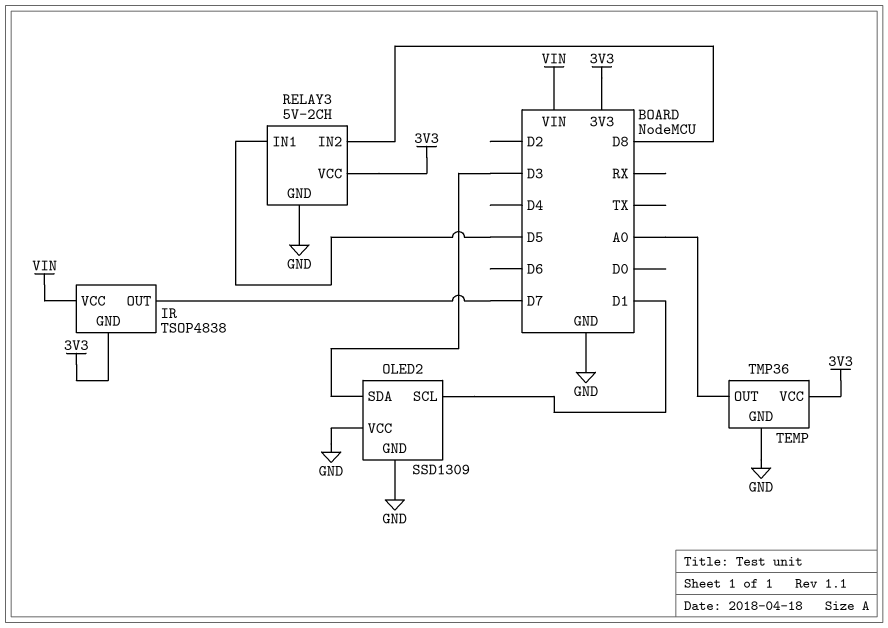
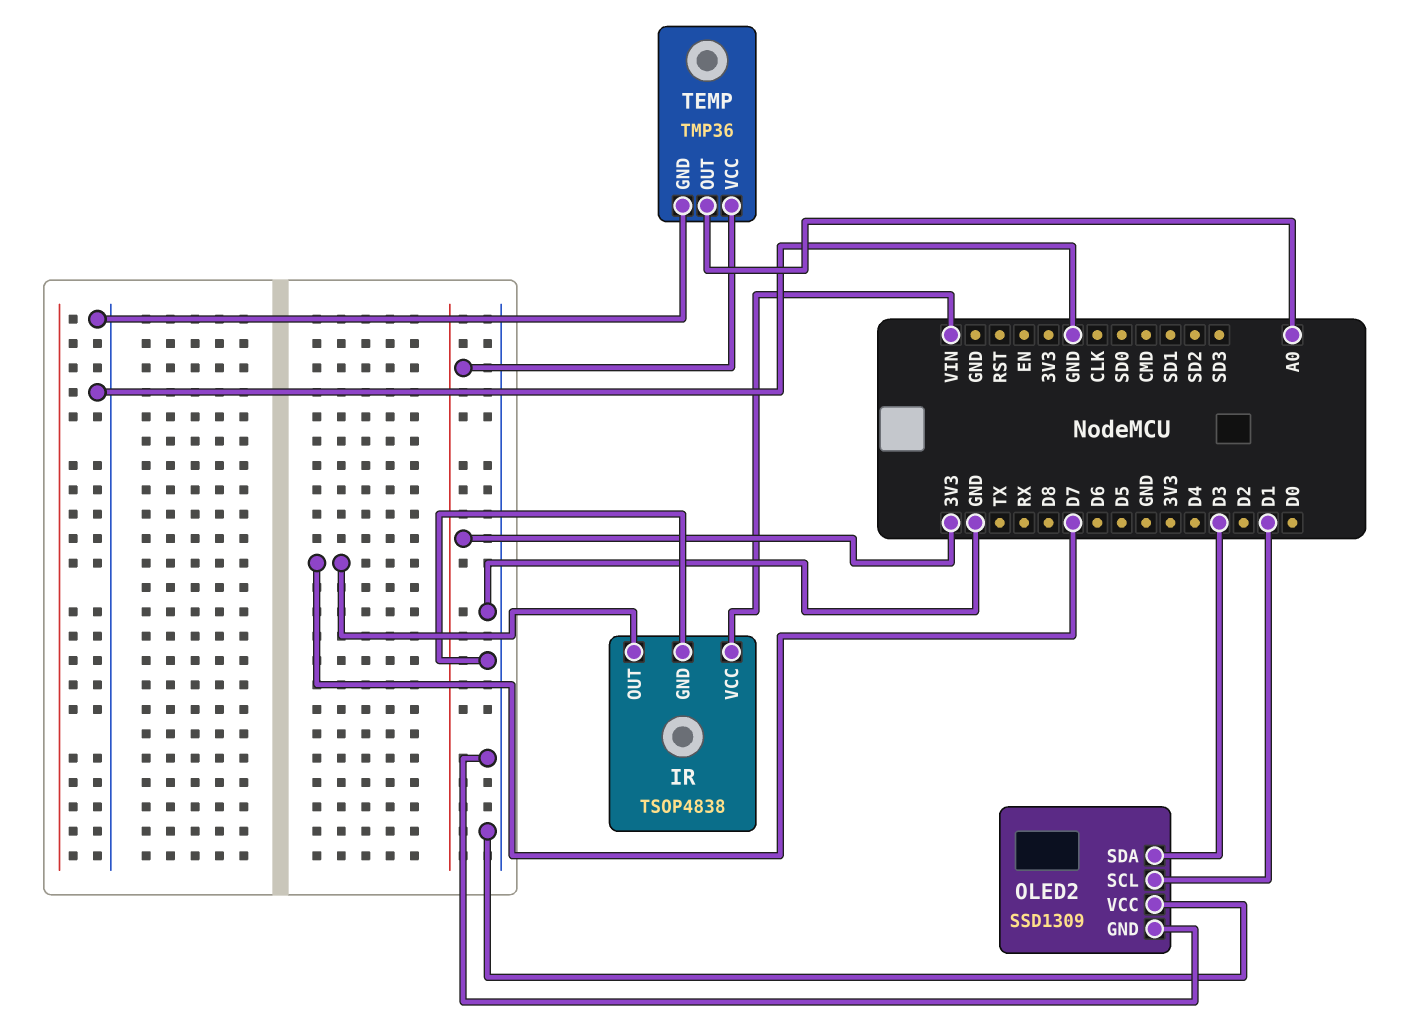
IR pin GND: 3V3 -> GND
RELAY3: 5V-2CH -> none
RELAY3 pin GND: GND -> none
RELAY3 pin IN1: D5 -> none
RELAY3 pin IN2: D8 -> none
RELAY3 pin VCC: 3V3 -> none

